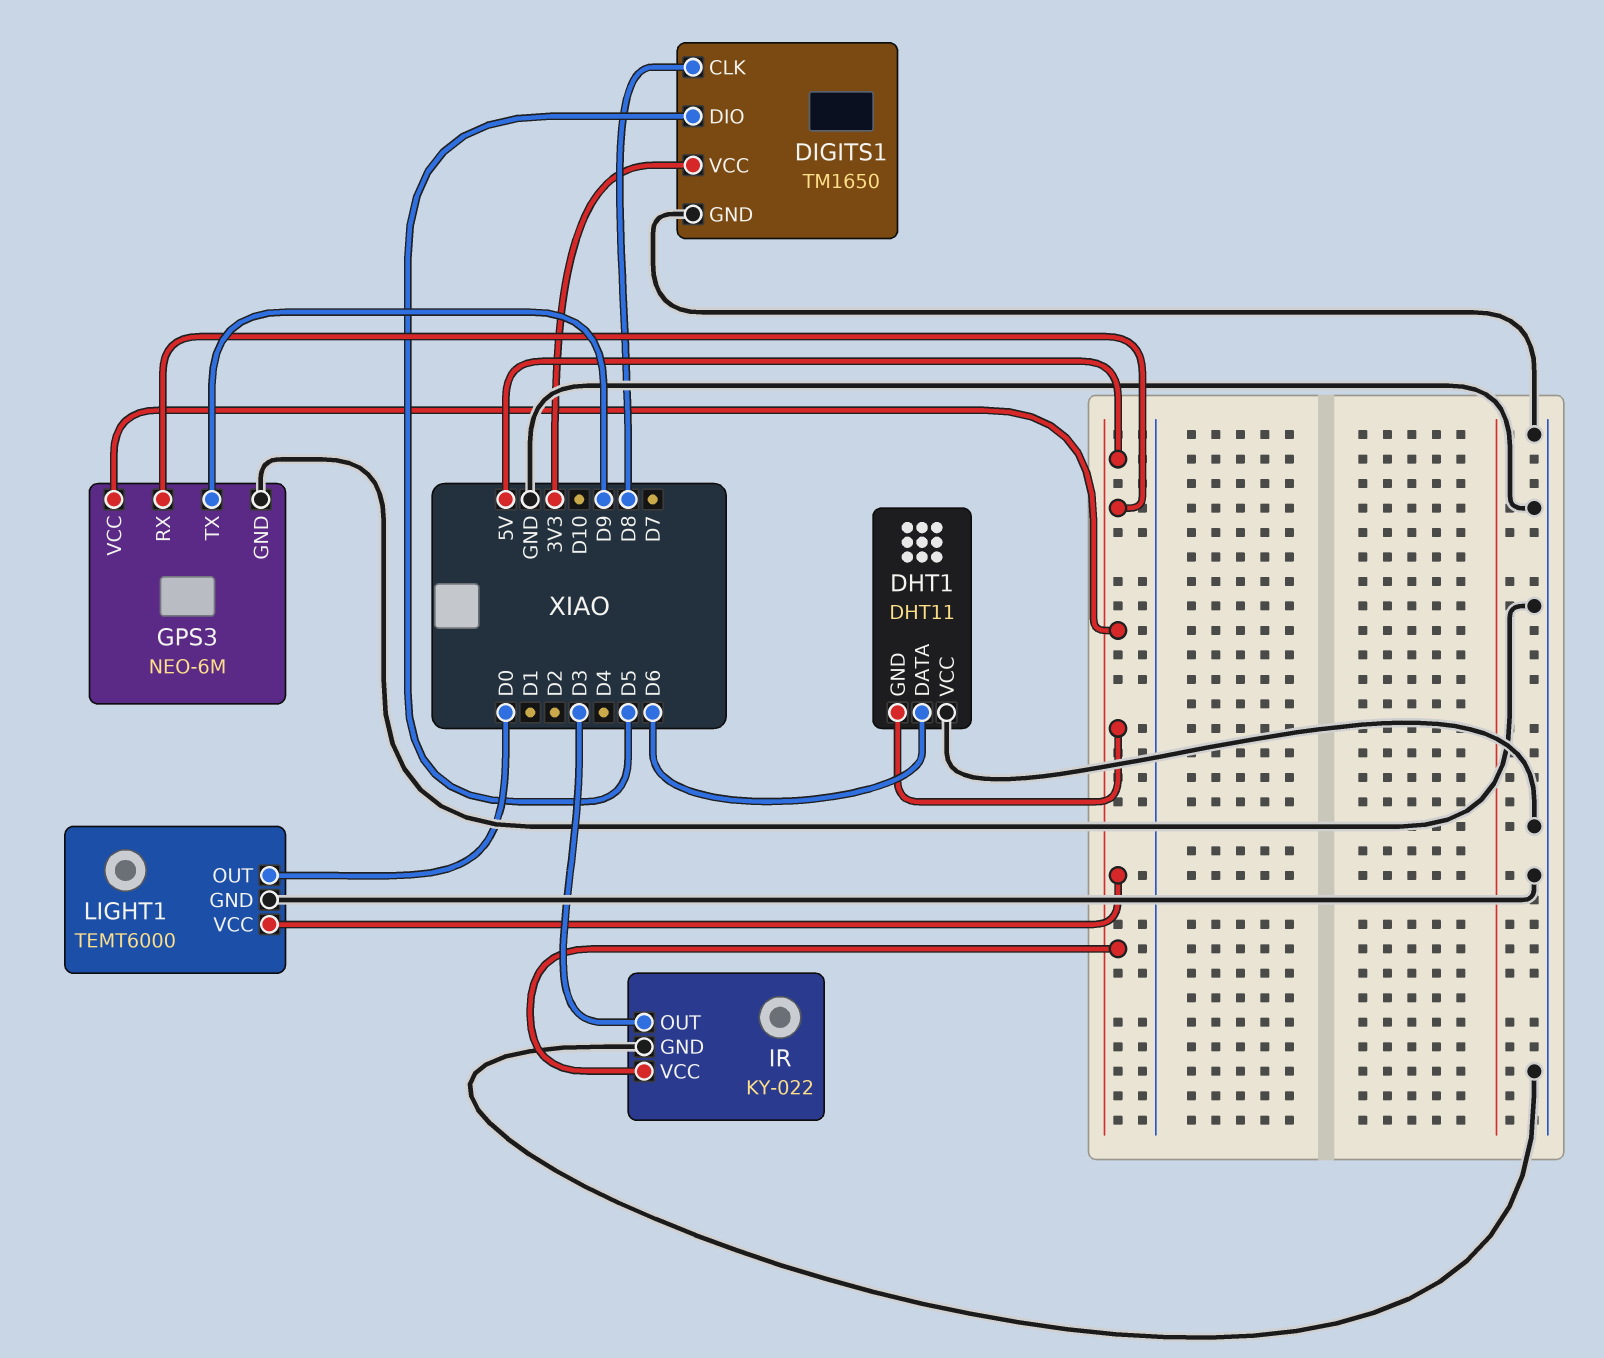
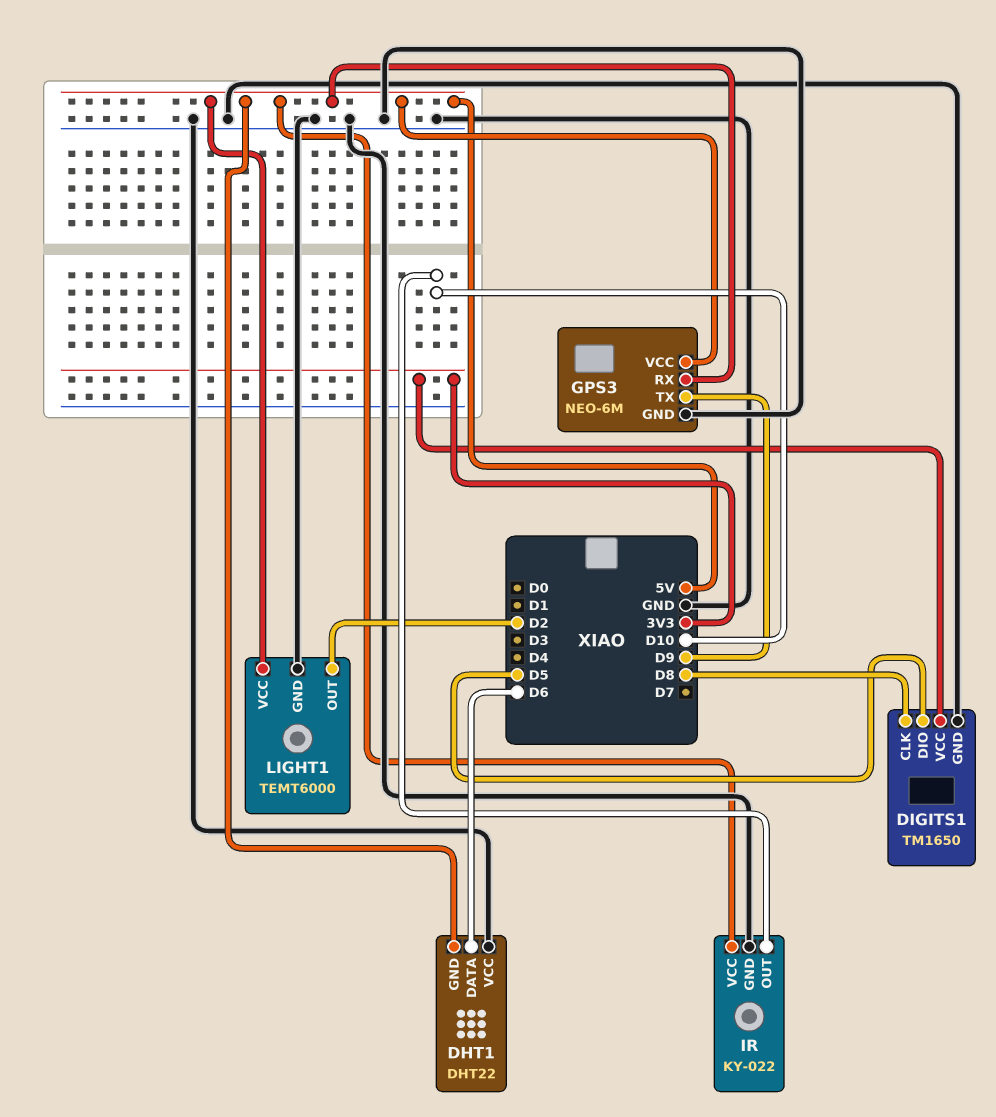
DHT1: DHT11 -> DHT22
IR pin OUT: D3 -> D10
LIGHT1 pin OUT: D0 -> D2

